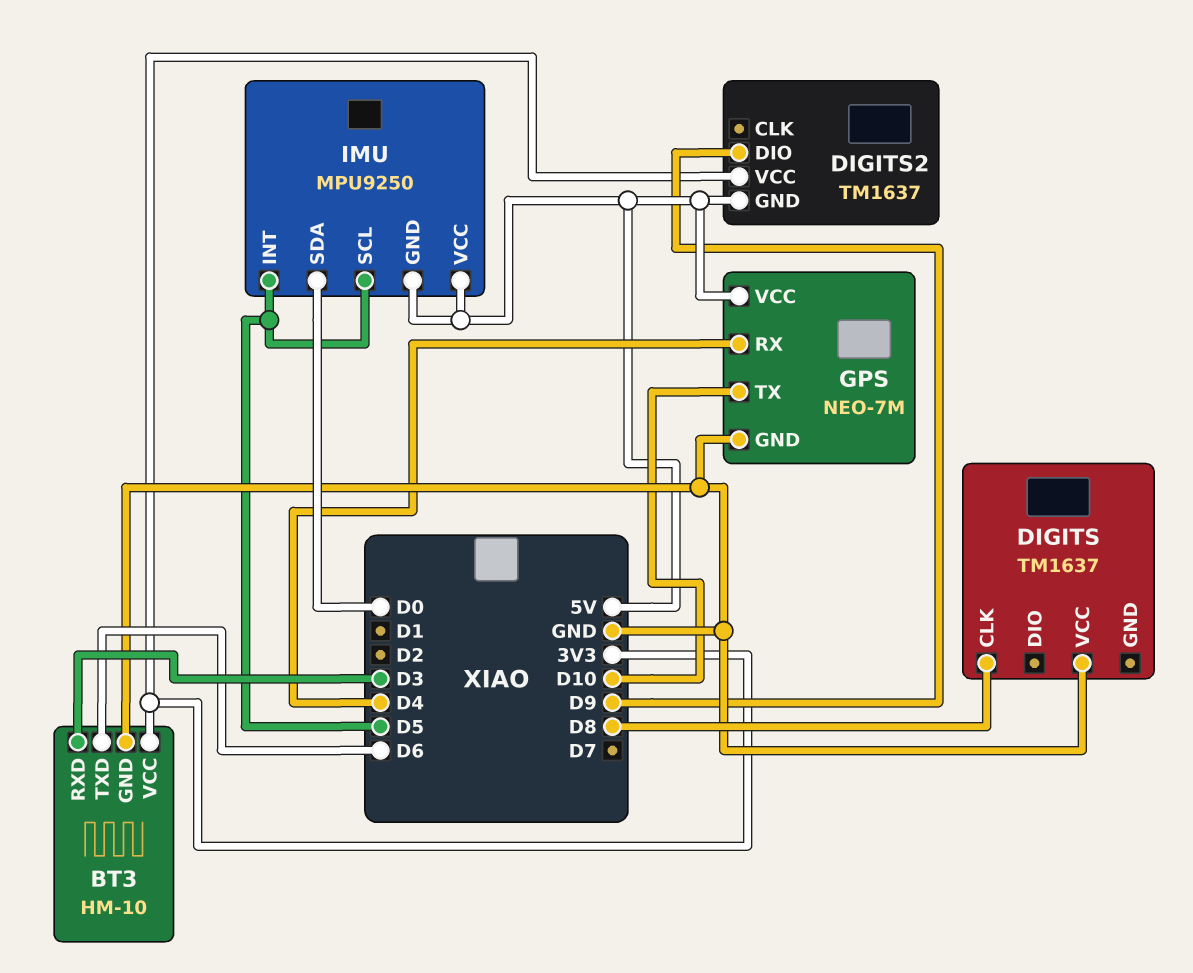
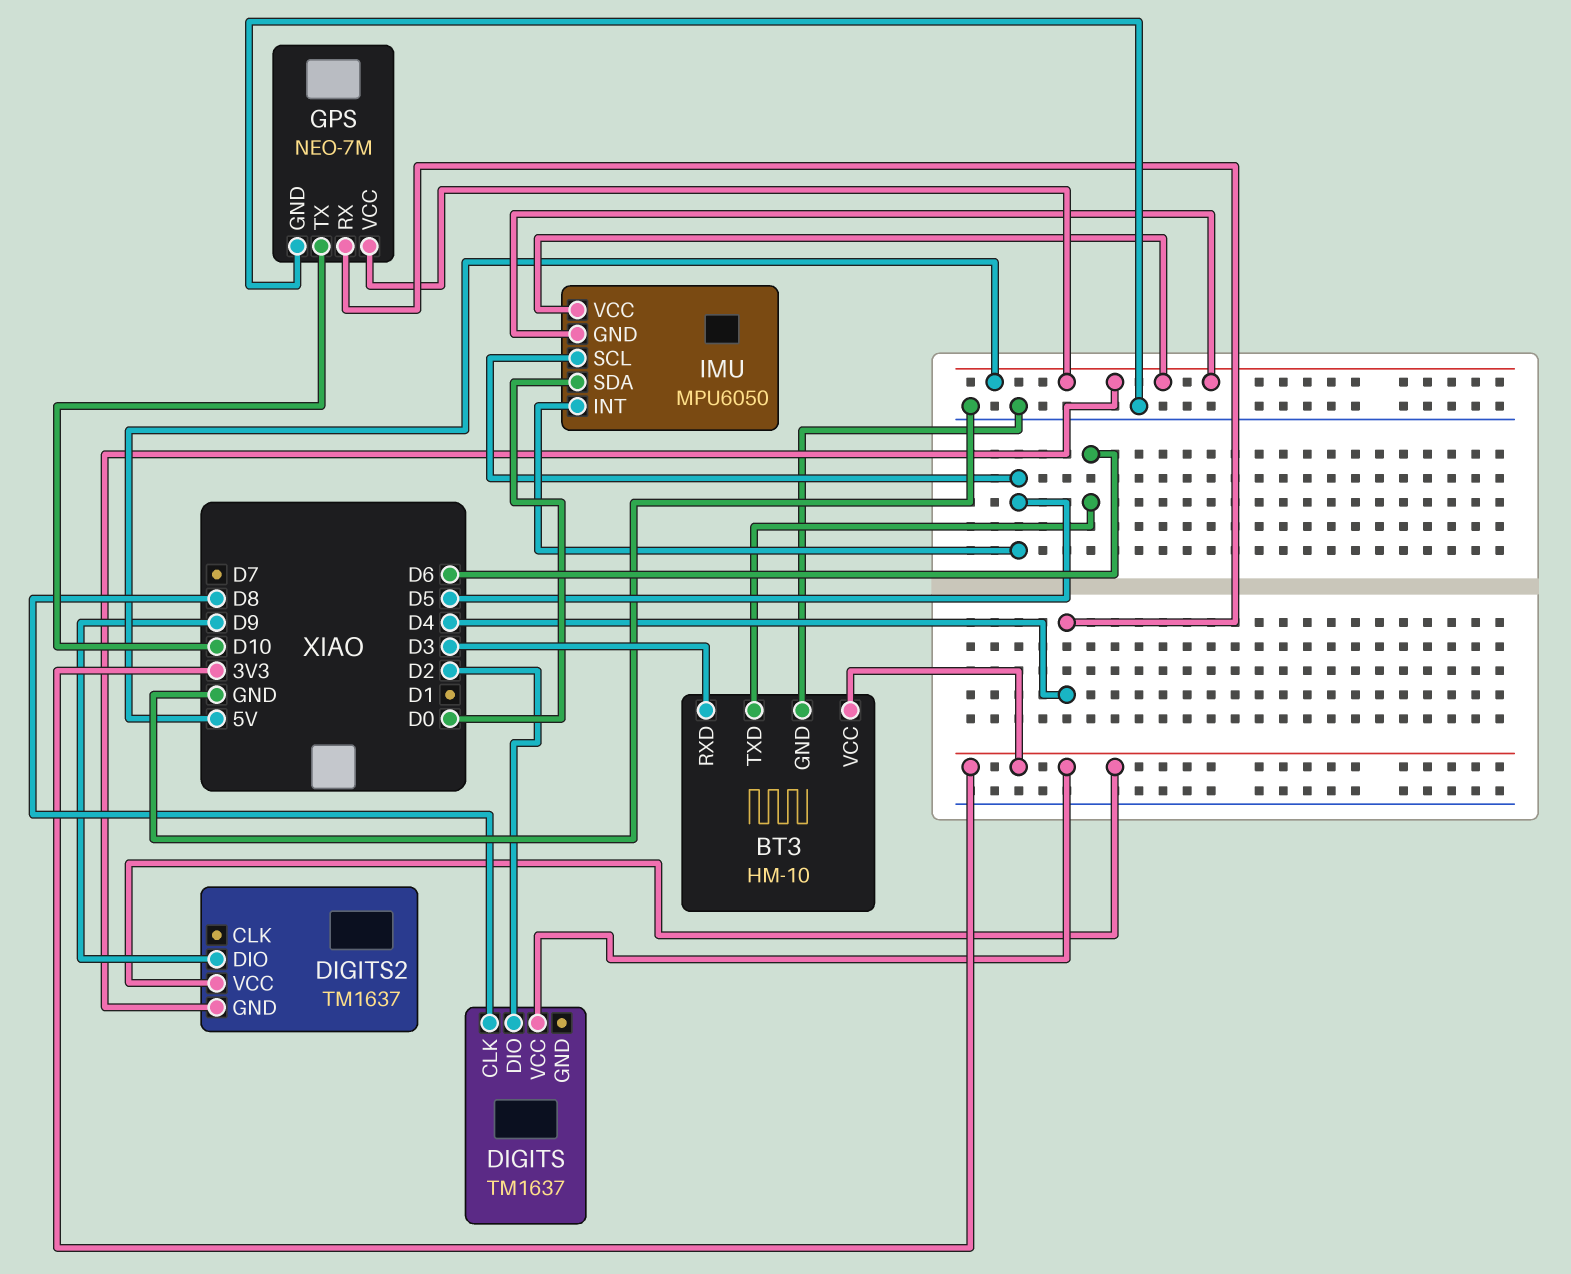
DIGITS pin DIO: none -> D2
DIGITS pin VCC: GND -> 3V3
IMU: MPU9250 -> MPU6050

